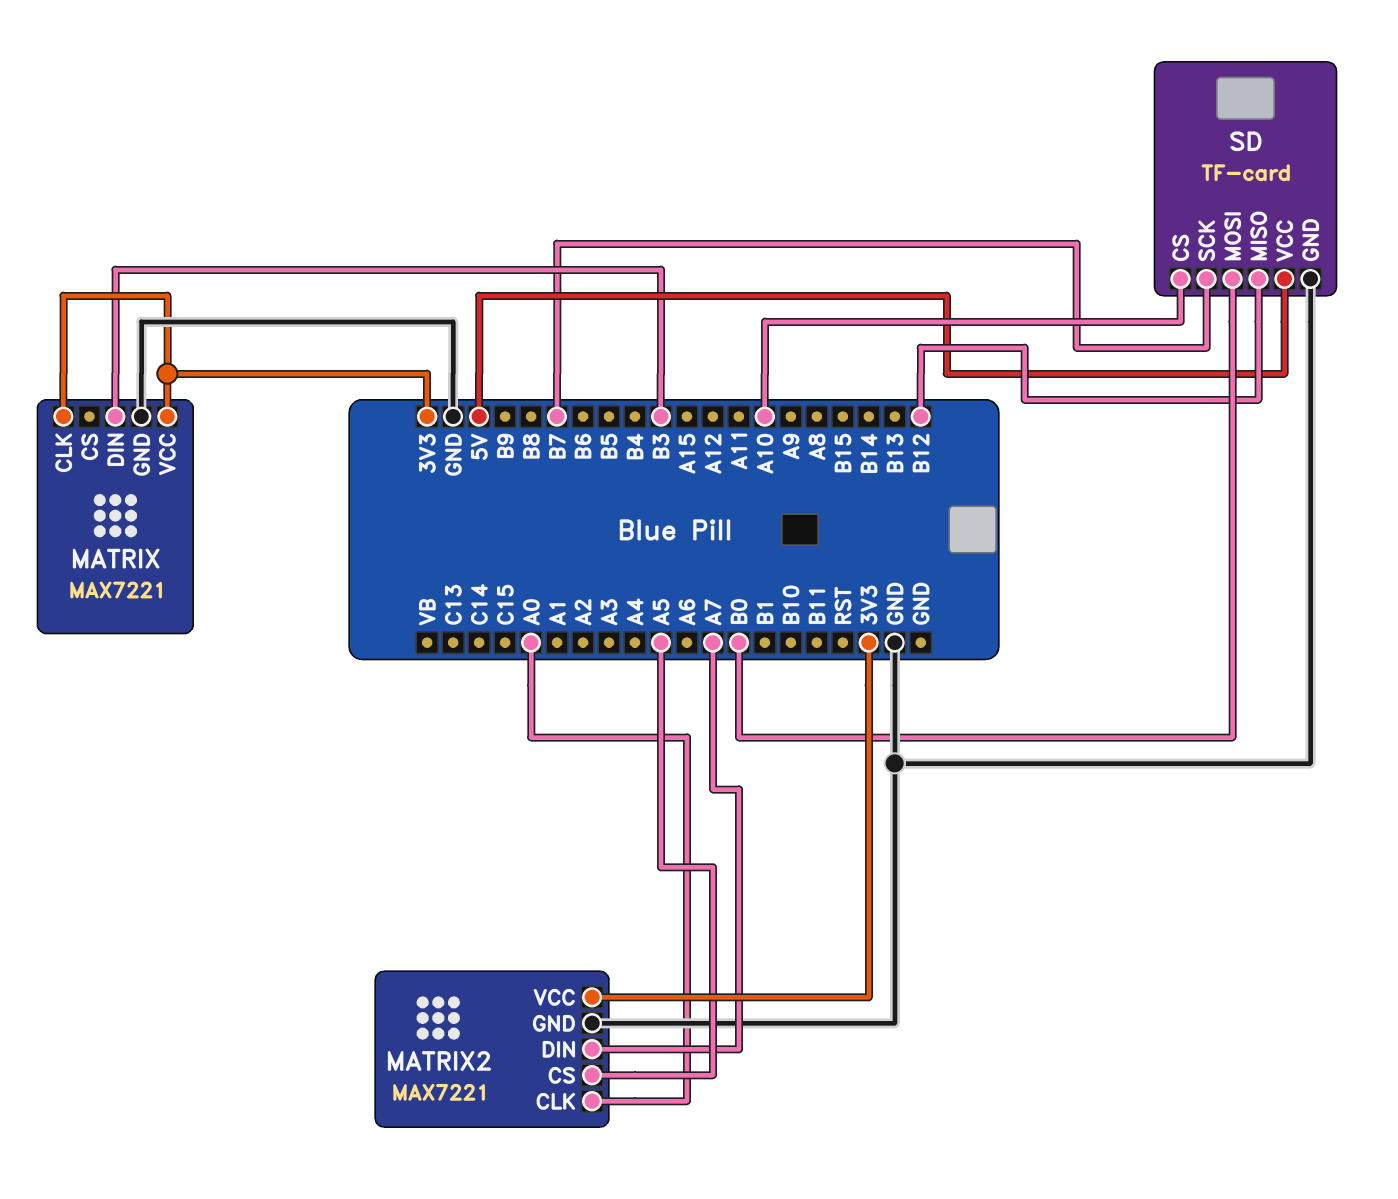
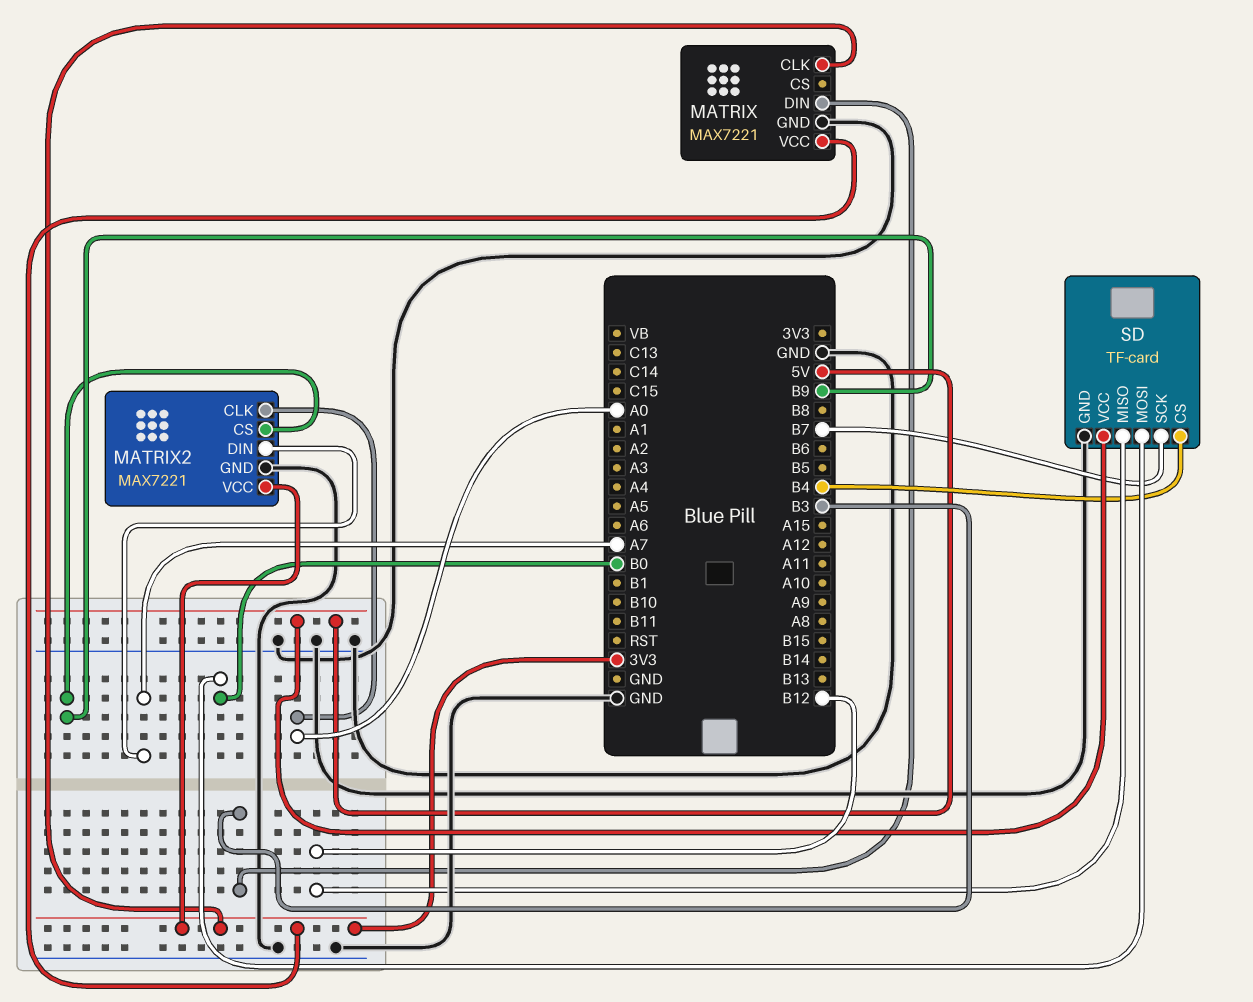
MATRIX2 pin CS: A5 -> B9
SD pin CS: A10 -> B4

